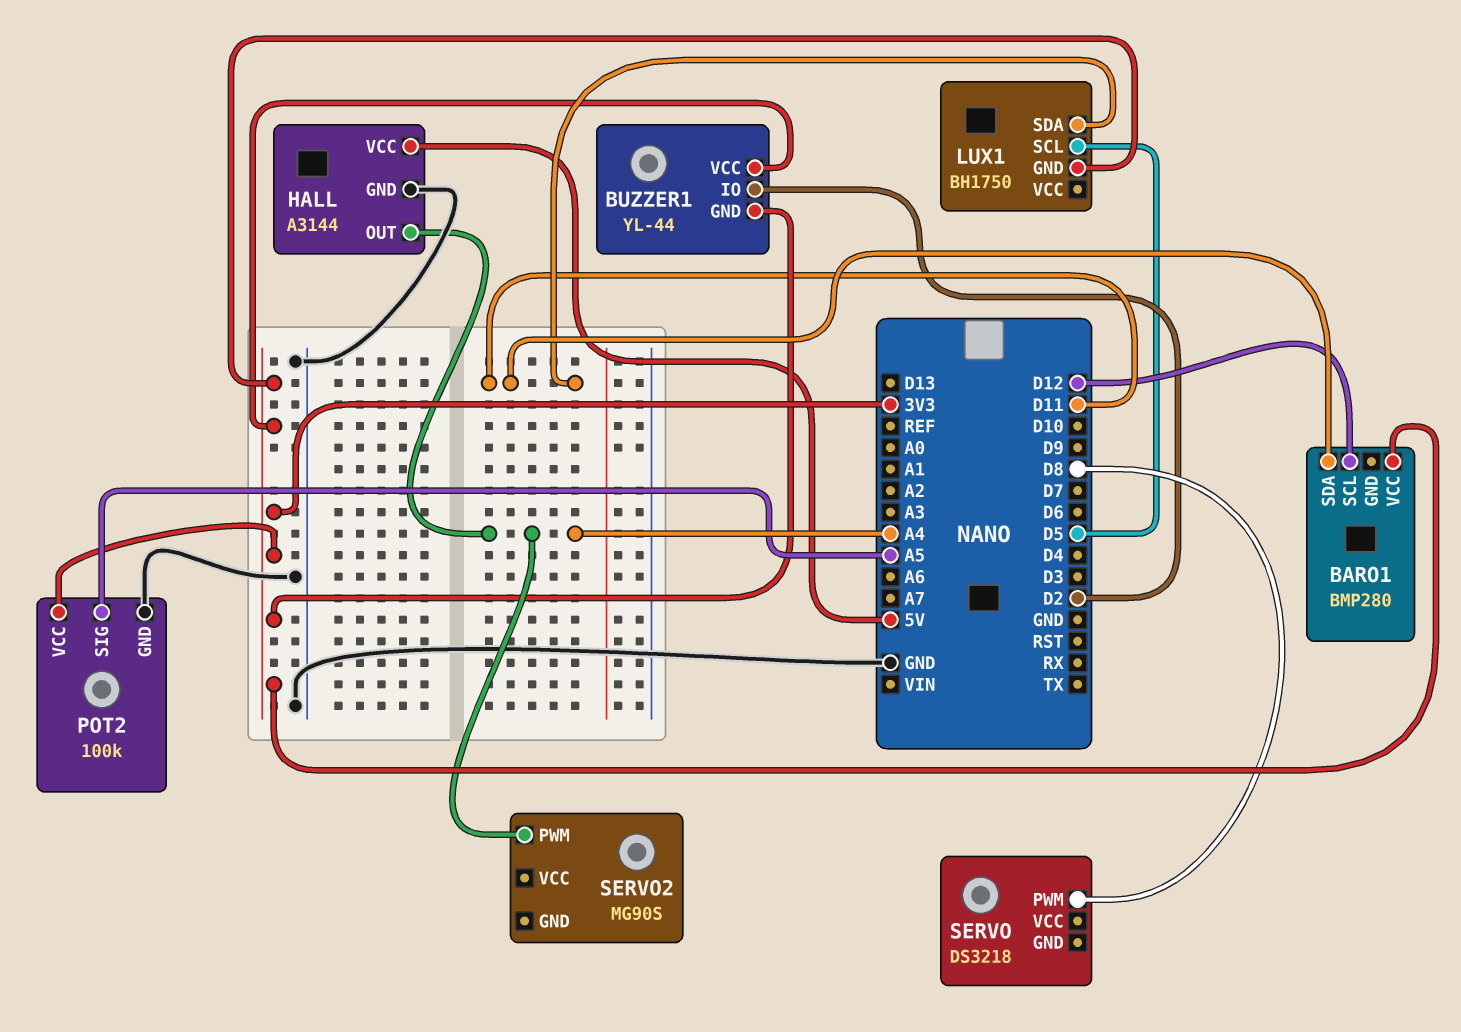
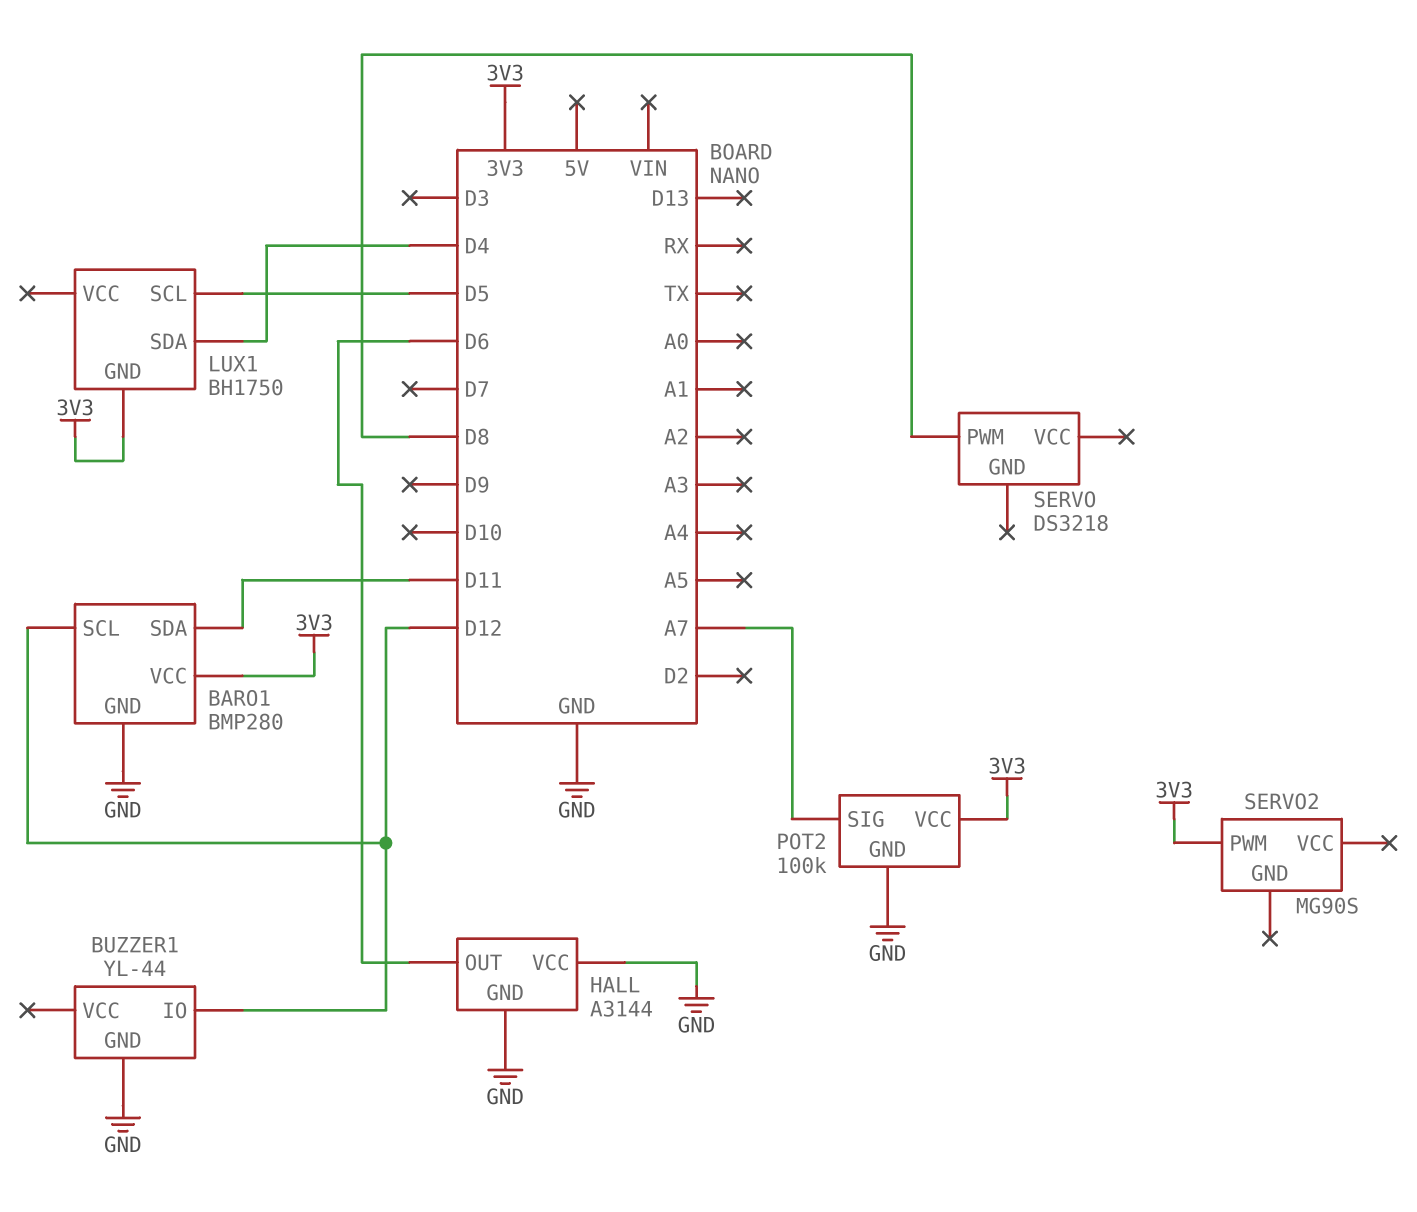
BARO1 pin GND: none -> GND
BUZZER1 pin GND: 3V3 -> GND
BUZZER1 pin IO: D2 -> D12
BUZZER1 pin VCC: 3V3 -> none
HALL pin OUT: A4 -> D6
HALL pin VCC: 5V -> GND
LUX1 pin SDA: D11 -> D4
POT2 pin SIG: A5 -> A7
SERVO2 pin PWM: A4 -> 3V3

